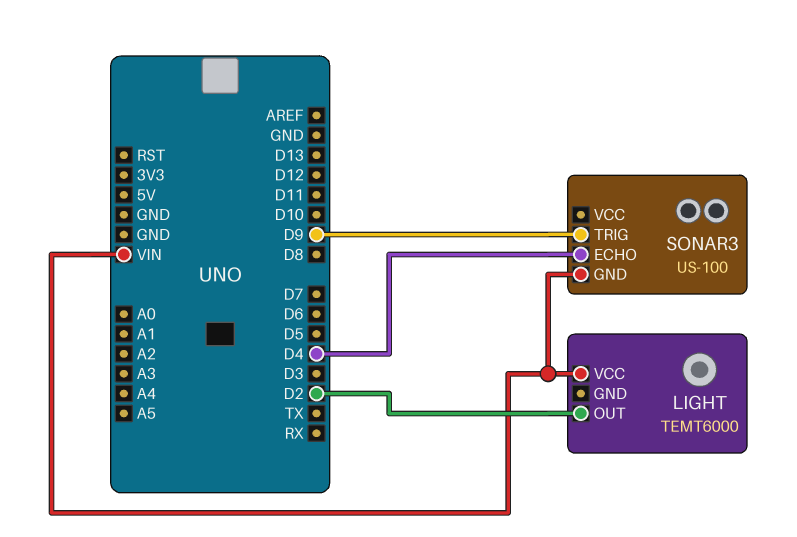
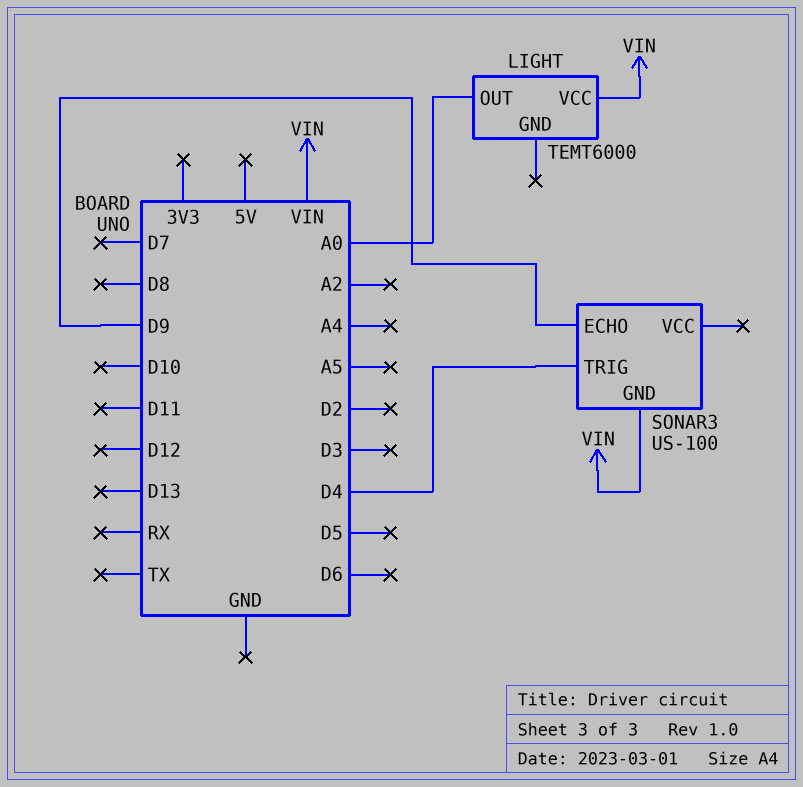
LIGHT pin OUT: D2 -> A0
SONAR3 pin ECHO: D4 -> D9
SONAR3 pin TRIG: D9 -> D4

